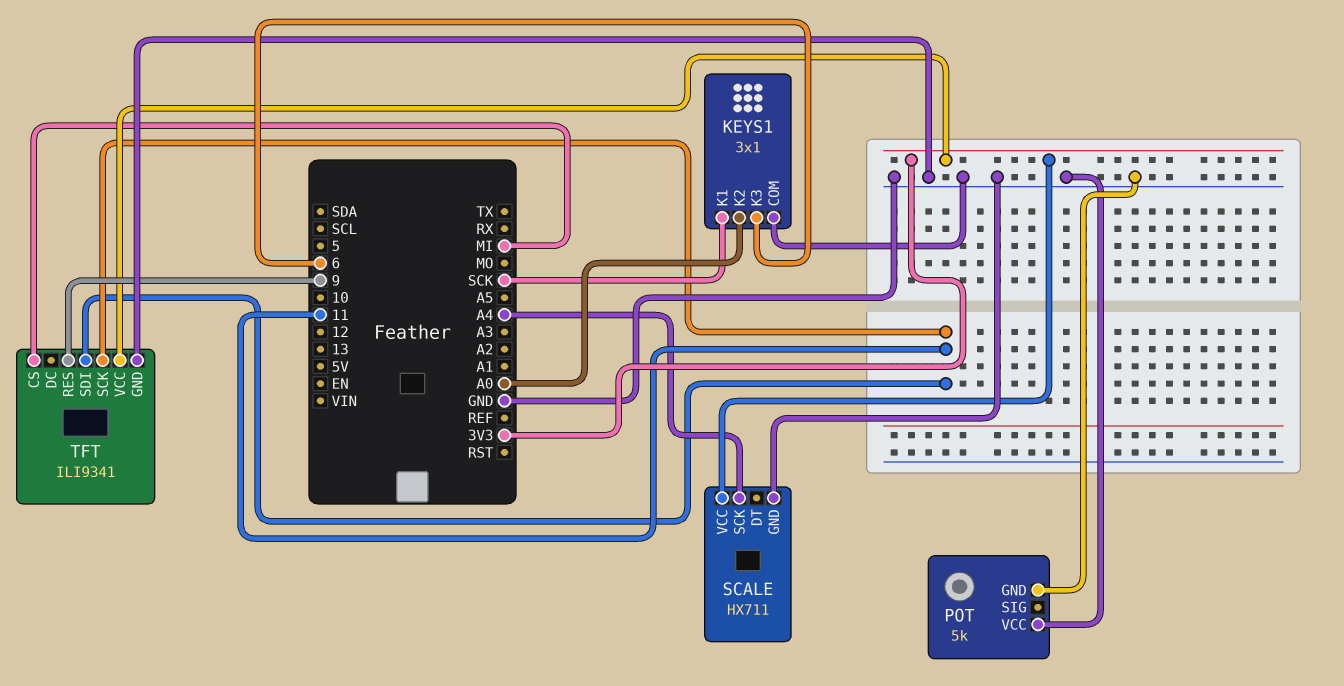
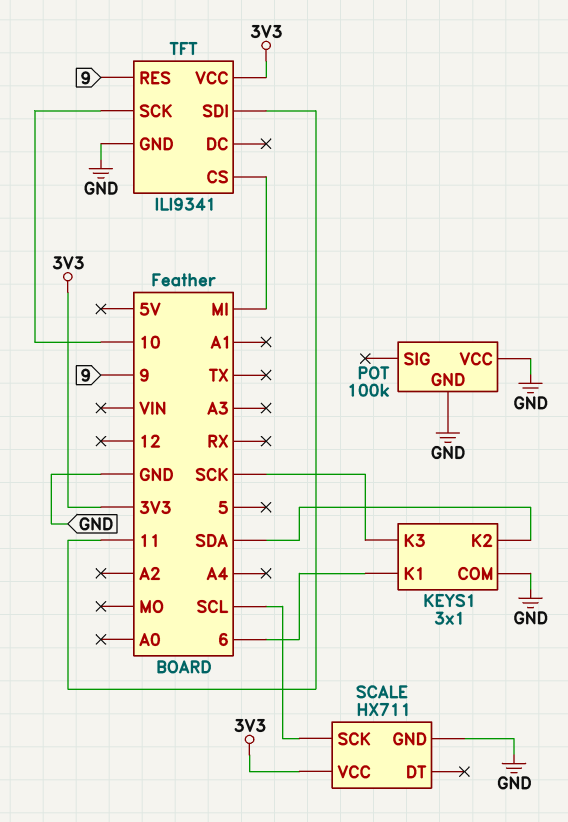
KEYS1 pin K1: SCK -> 6
KEYS1 pin K2: A0 -> SDA
KEYS1 pin K3: 6 -> SCK
POT: 5k -> 100k
SCALE pin SCK: A4 -> SCL
TFT pin SCK: 11 -> 10

